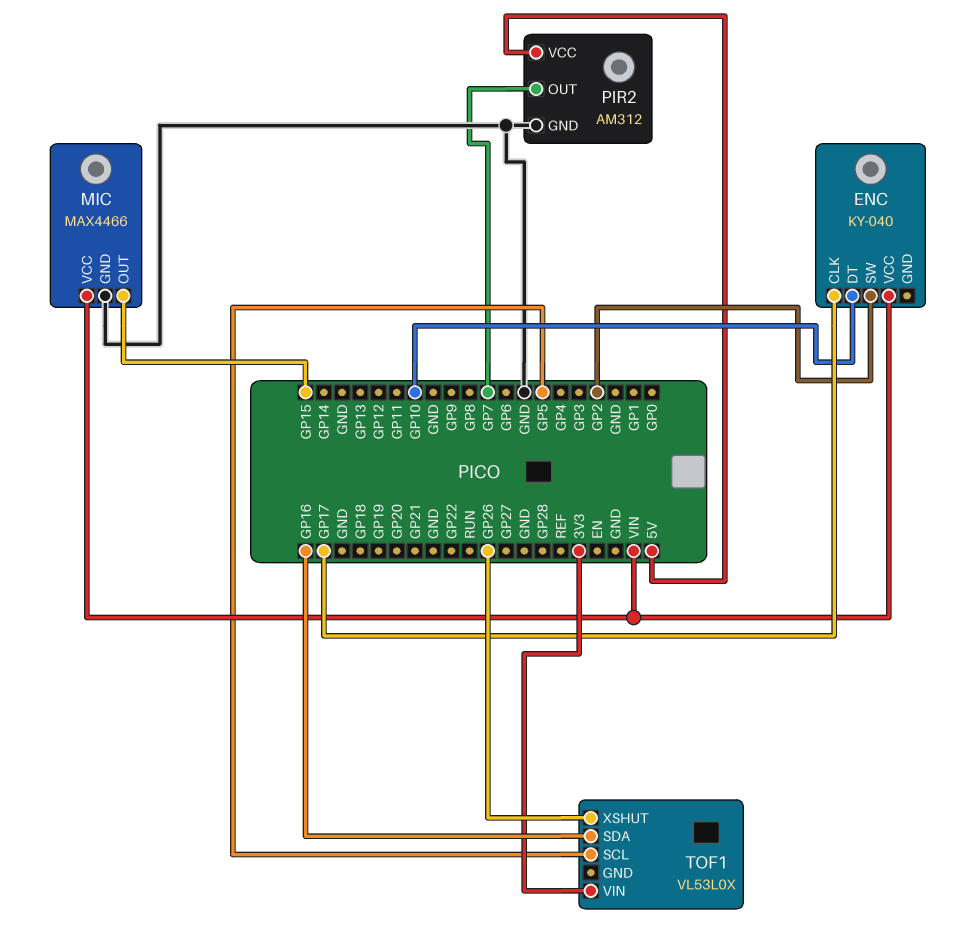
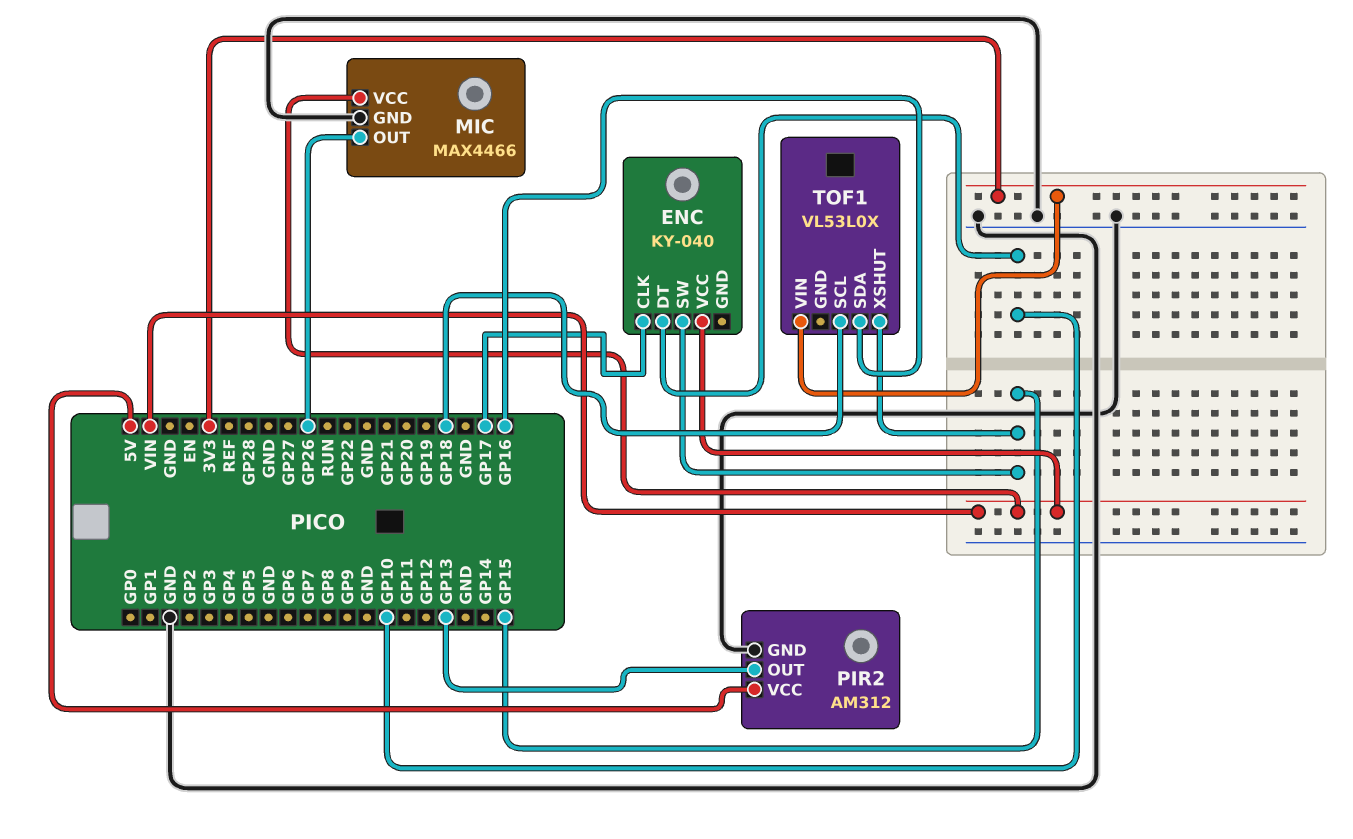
ENC pin SW: GP2 -> GP15
MIC pin OUT: GP15 -> GP26
PIR2 pin OUT: GP7 -> GP13
TOF1 pin SCL: GP5 -> GP18
TOF1 pin XSHUT: GP26 -> GP15

